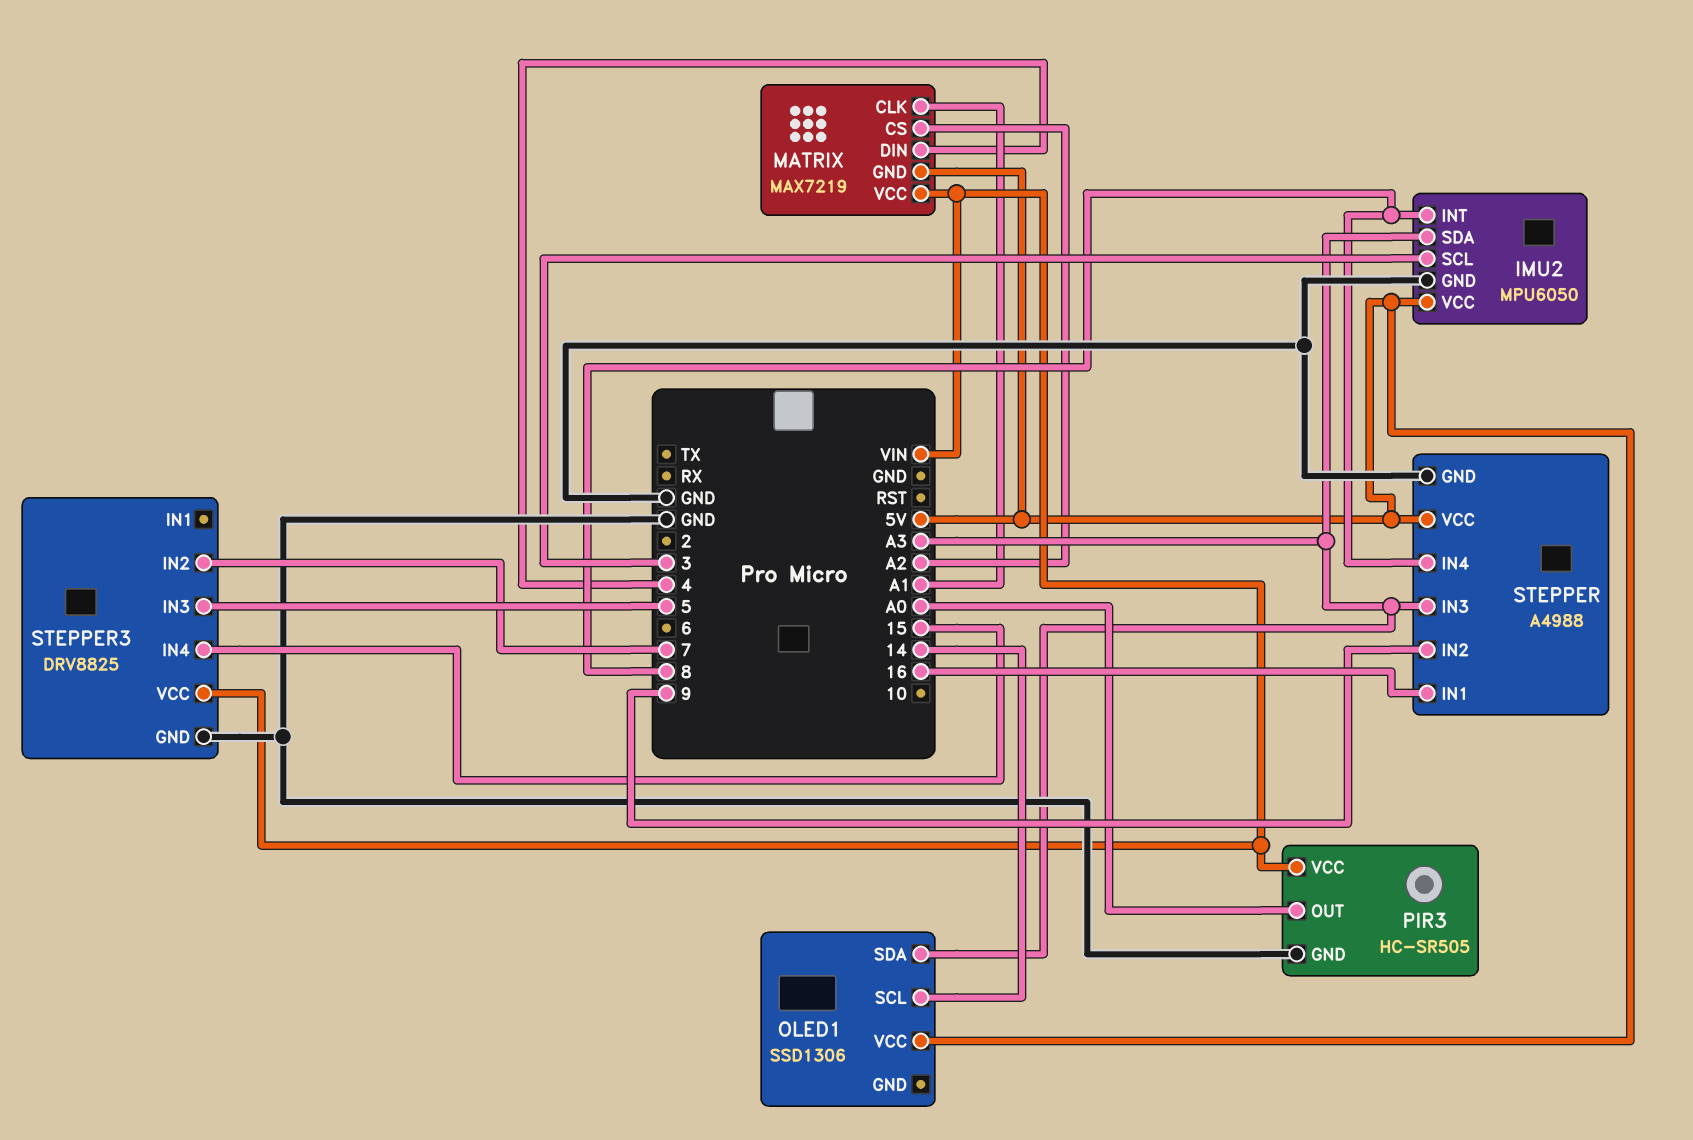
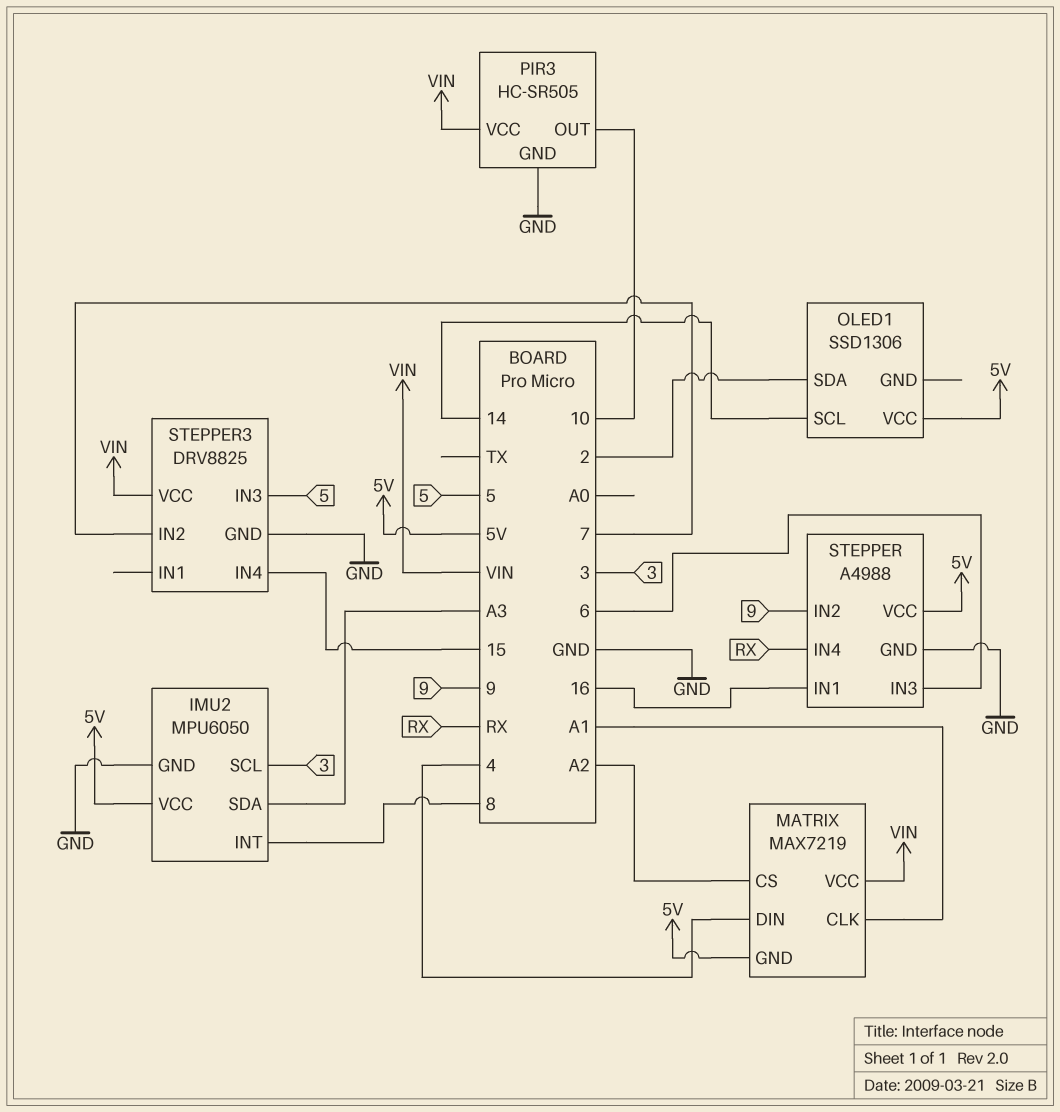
OLED1 pin SDA: A3 -> 2
PIR3 pin OUT: A0 -> 10
STEPPER pin IN3: A3 -> 6
STEPPER pin IN4: 8 -> RX

